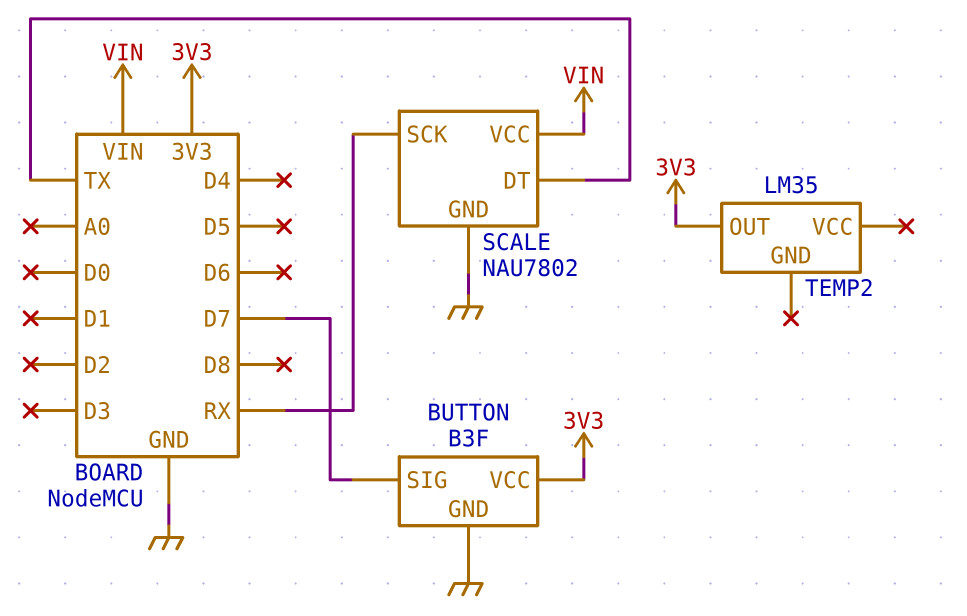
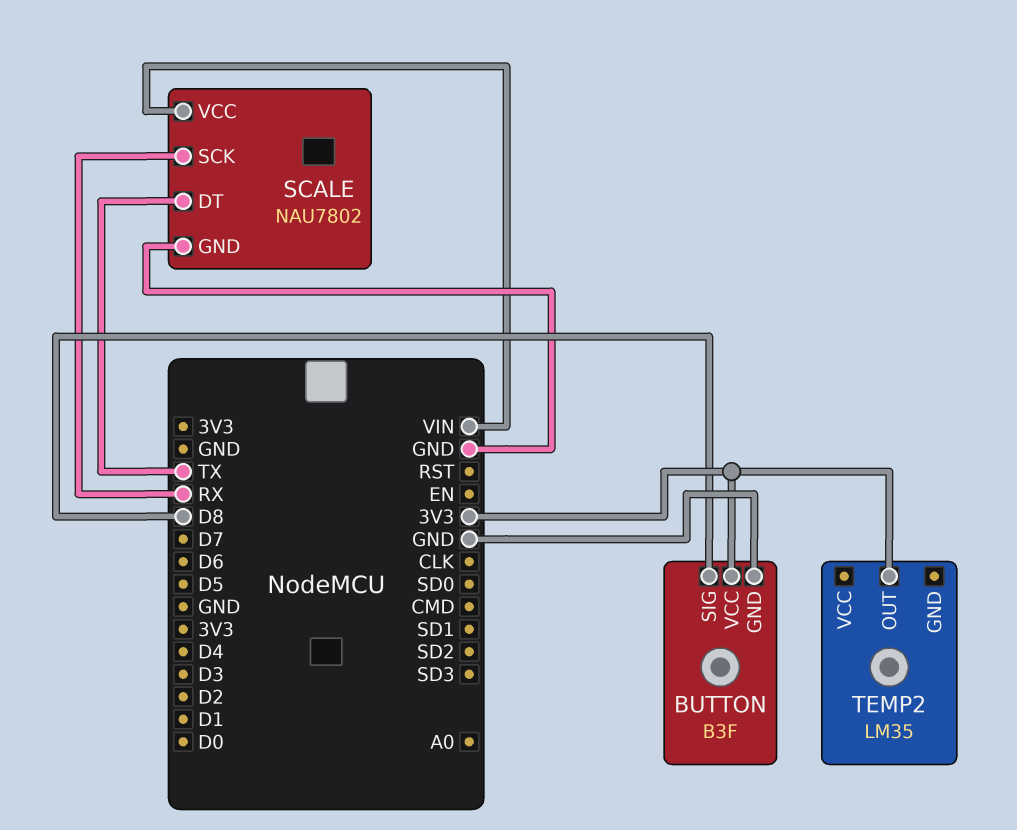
BUTTON pin SIG: D7 -> D8

